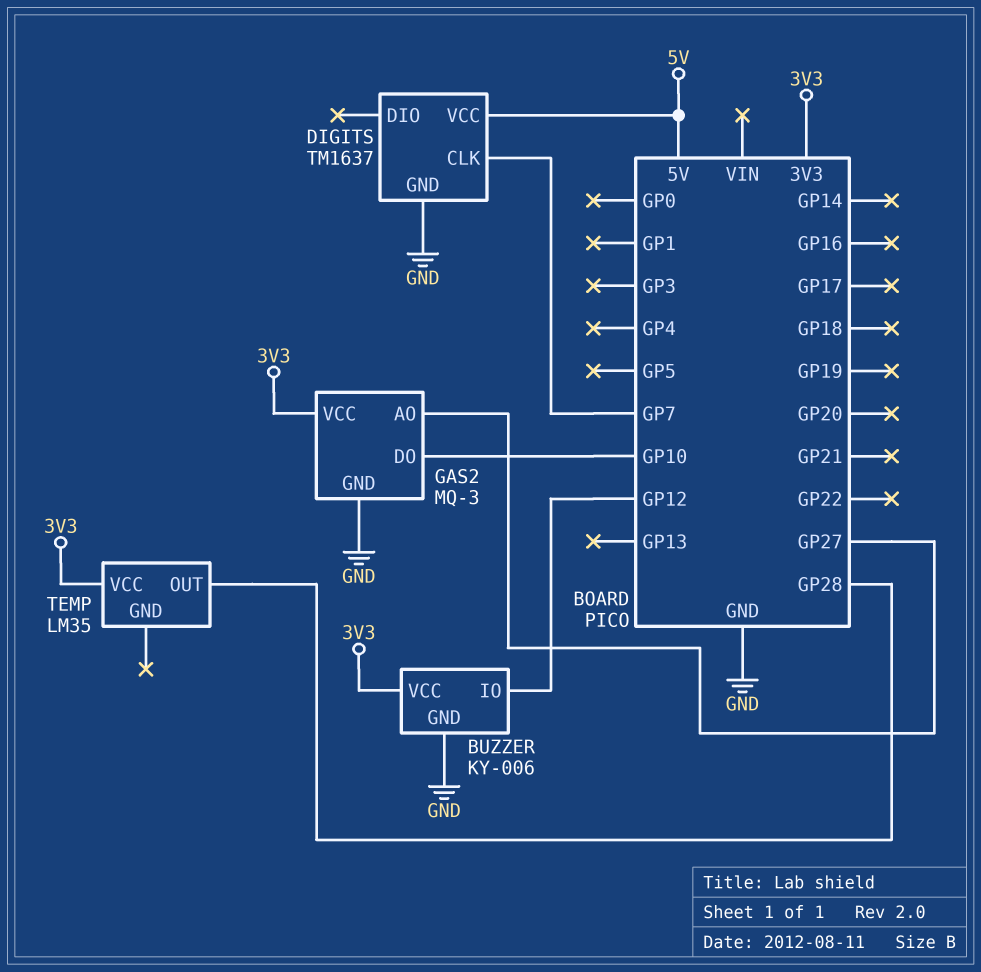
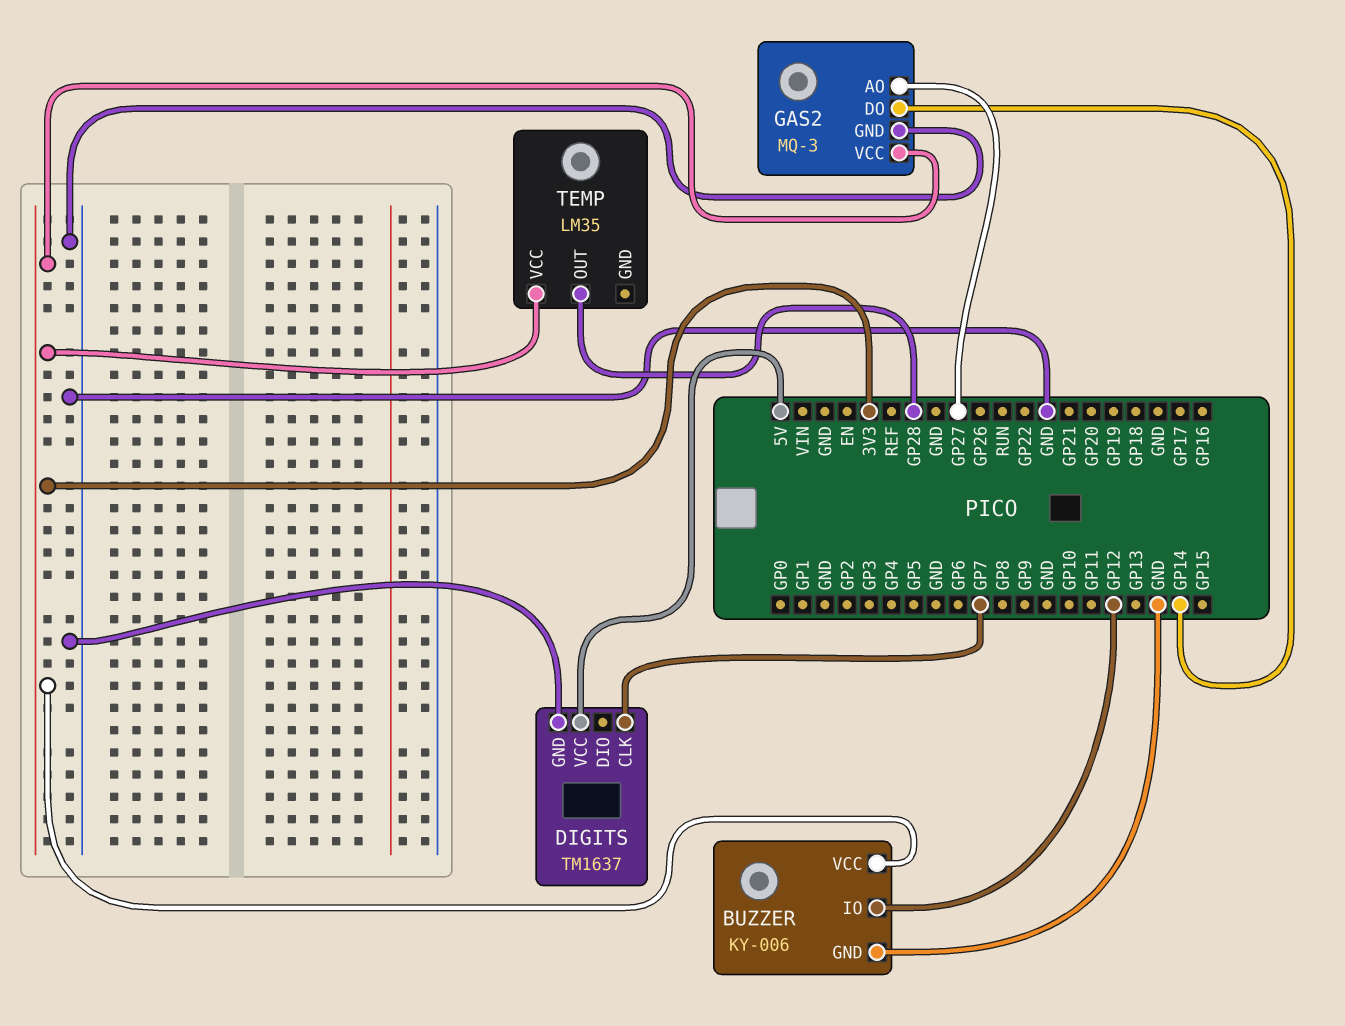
GAS2 pin DO: GP10 -> GP14

